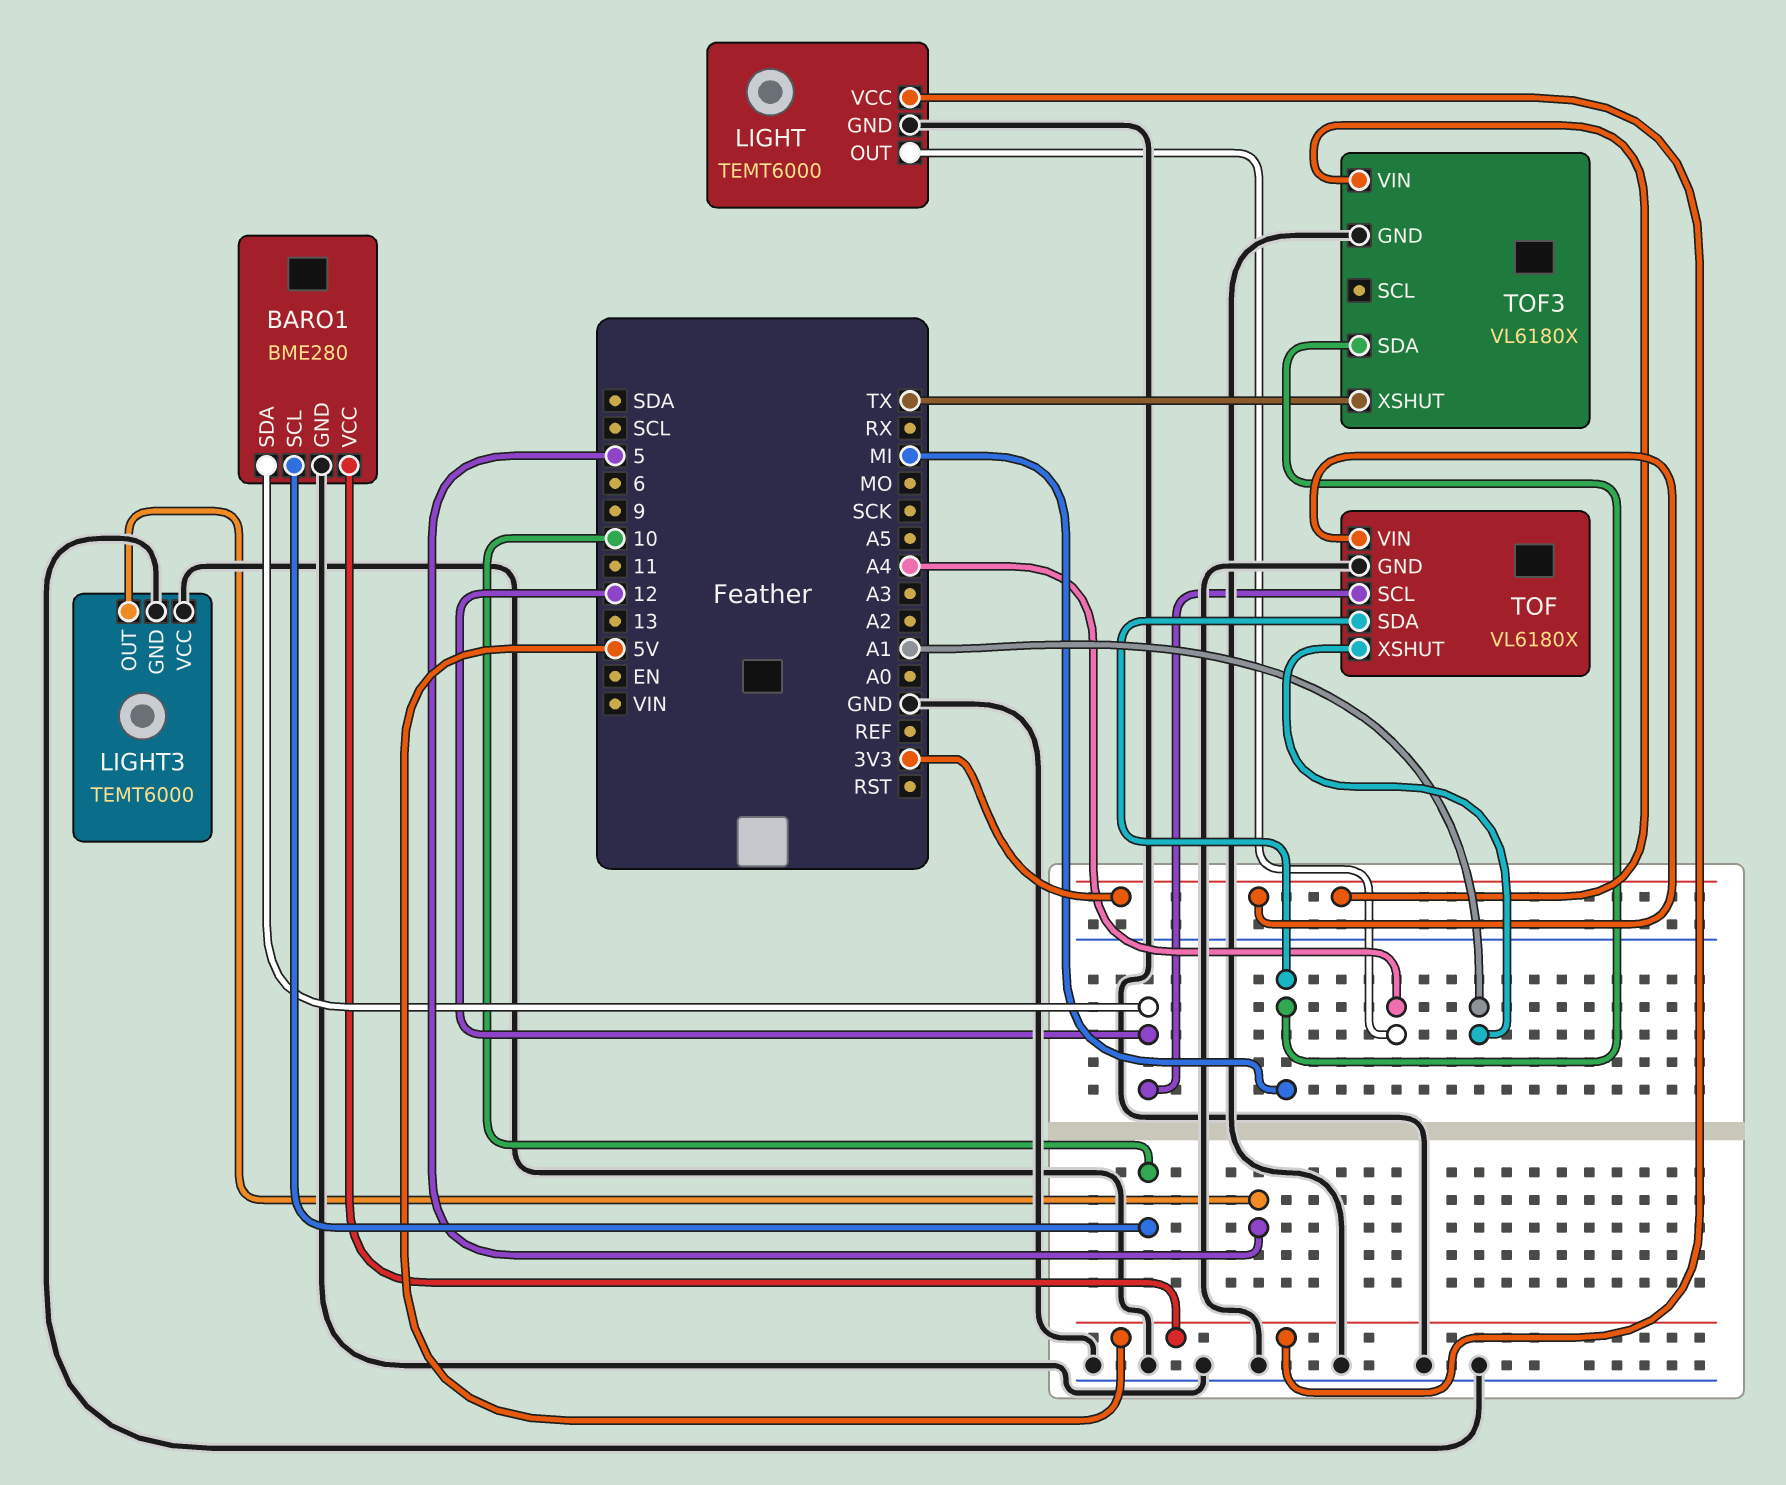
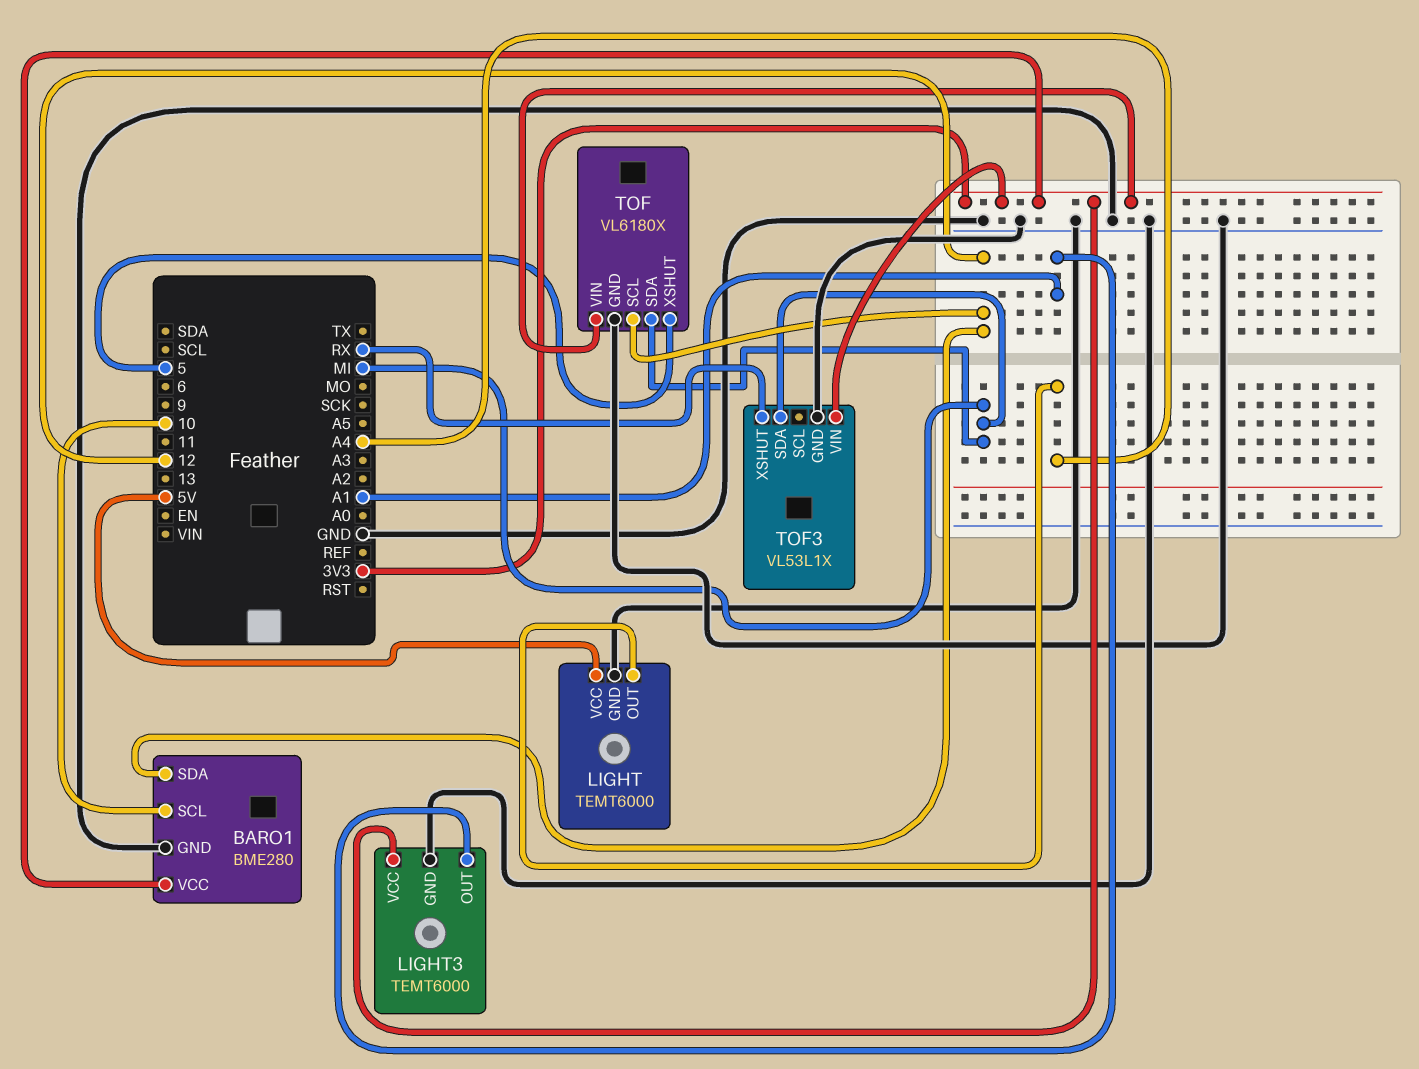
BARO1 pin VCC: 5V -> 3V3
LIGHT3 pin OUT: 5 -> A1
LIGHT3 pin VCC: GND -> 3V3
TOF pin XSHUT: A1 -> 5
TOF3: VL6180X -> VL53L1X
TOF3 pin XSHUT: TX -> RX

